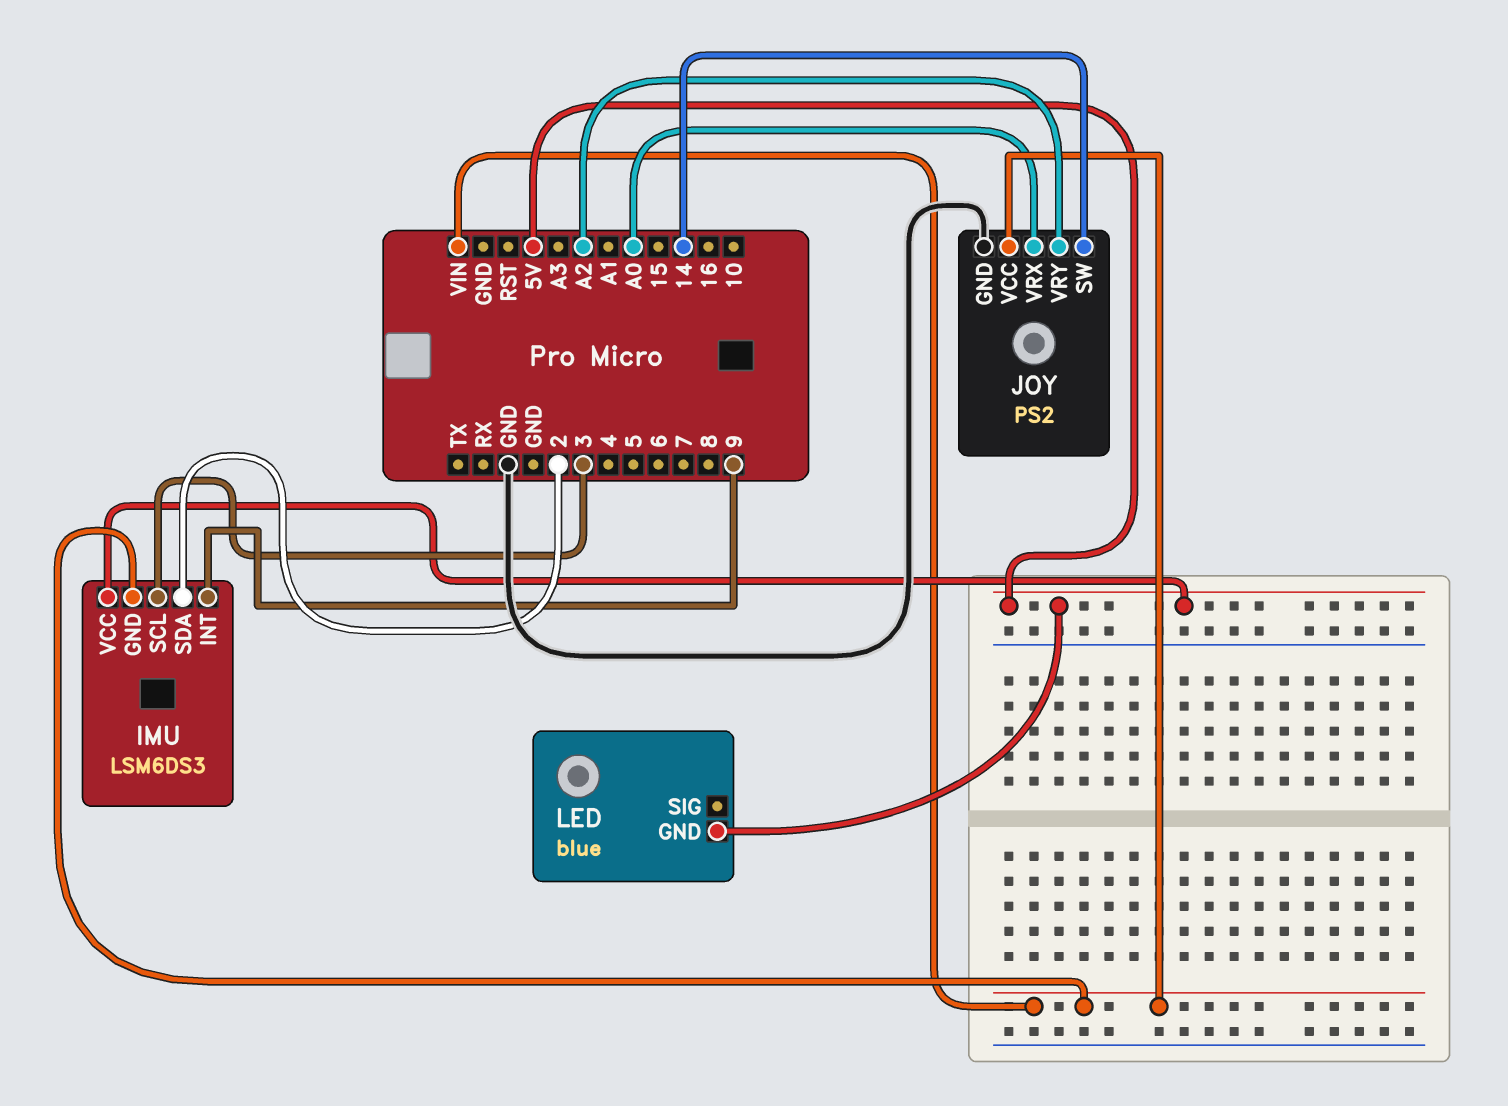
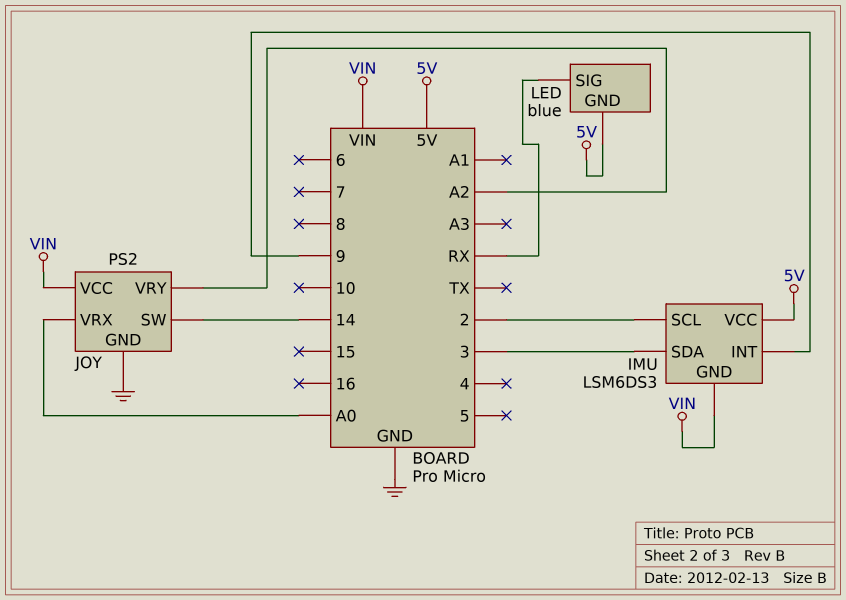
IMU pin SCL: 3 -> 2
IMU pin SDA: 2 -> 3
LED pin SIG: none -> RX

